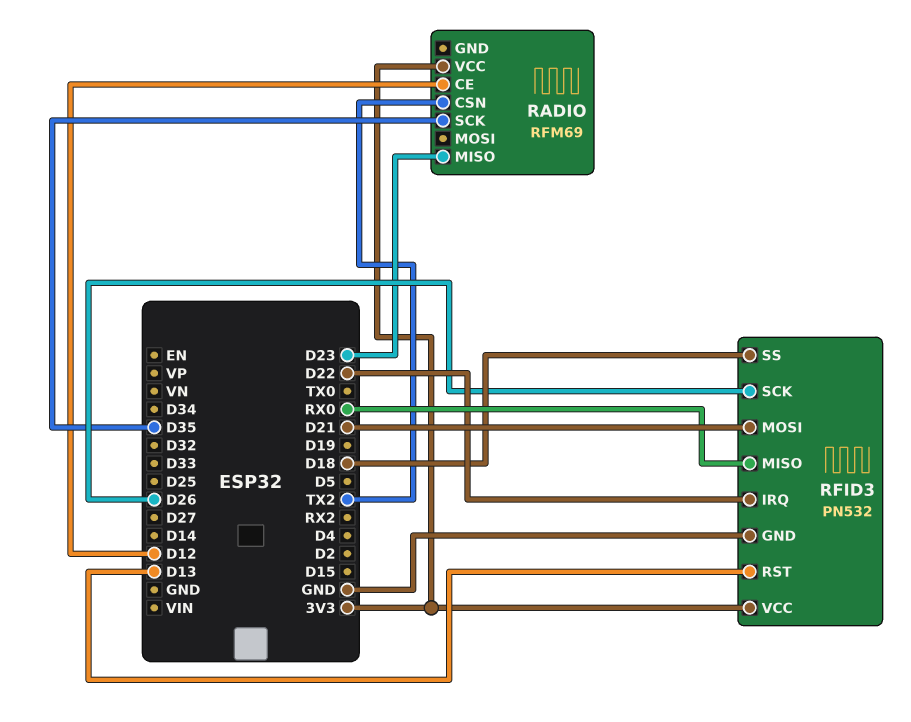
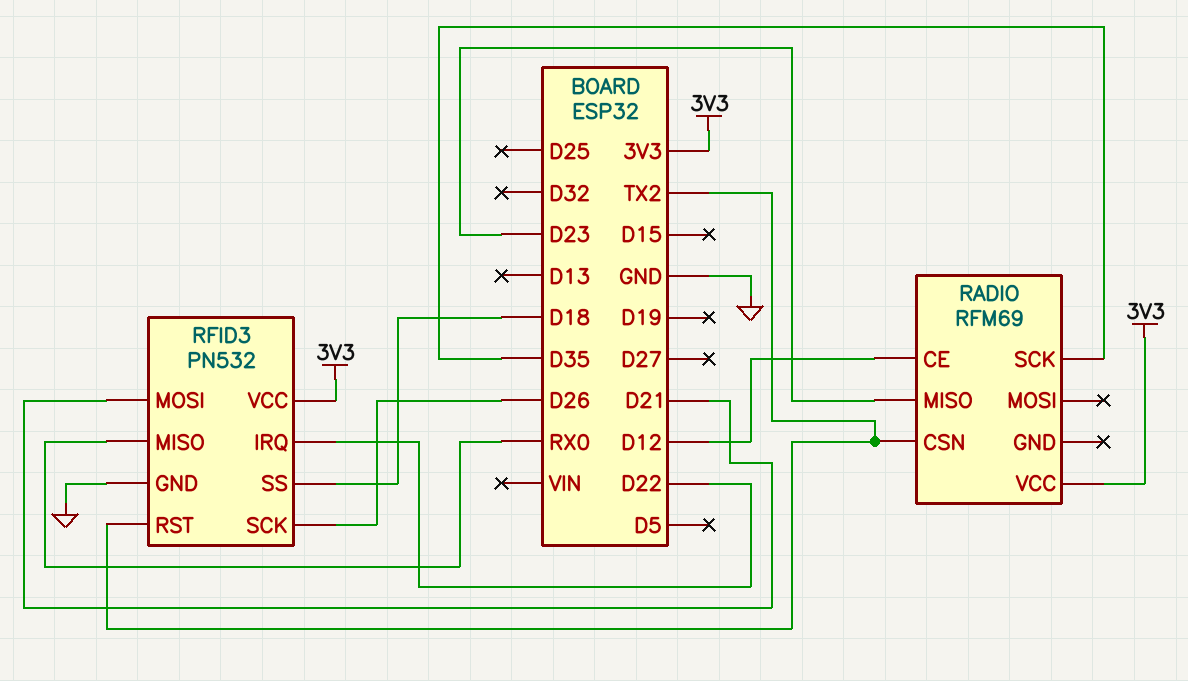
RFID3 pin RST: D13 -> TX2

